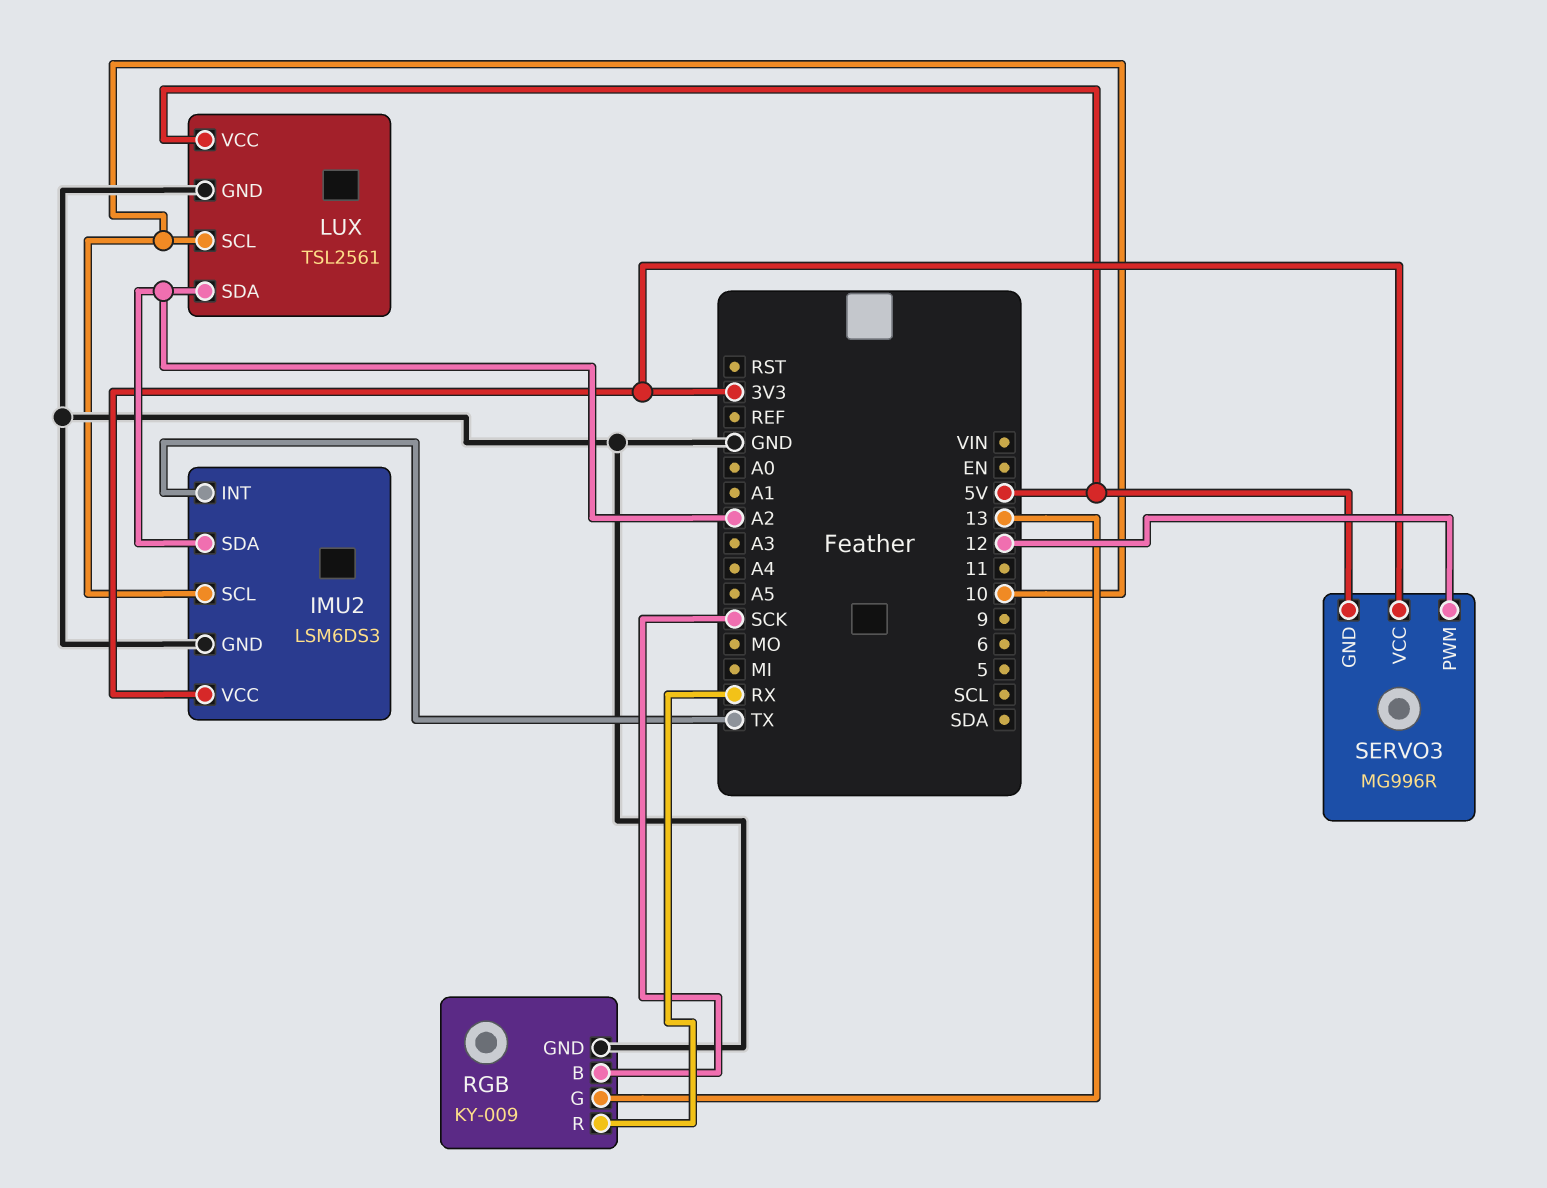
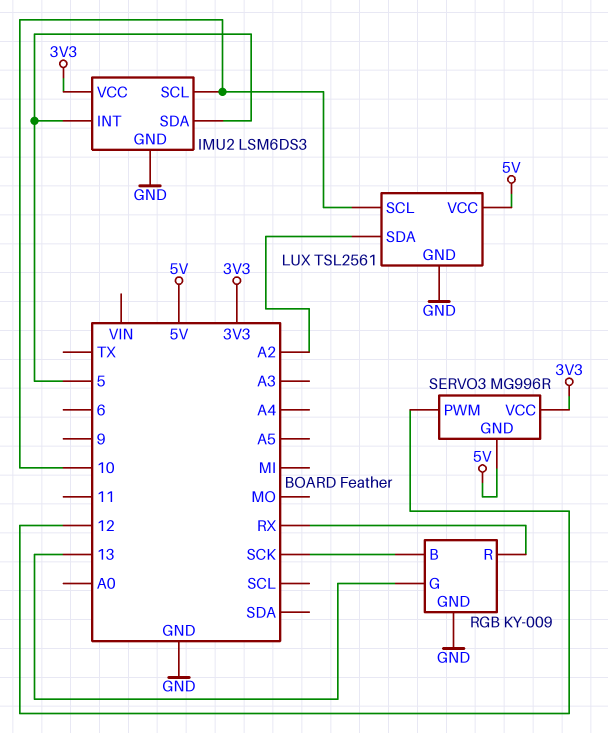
IMU2 pin INT: TX -> 5
IMU2 pin SDA: A2 -> 5

